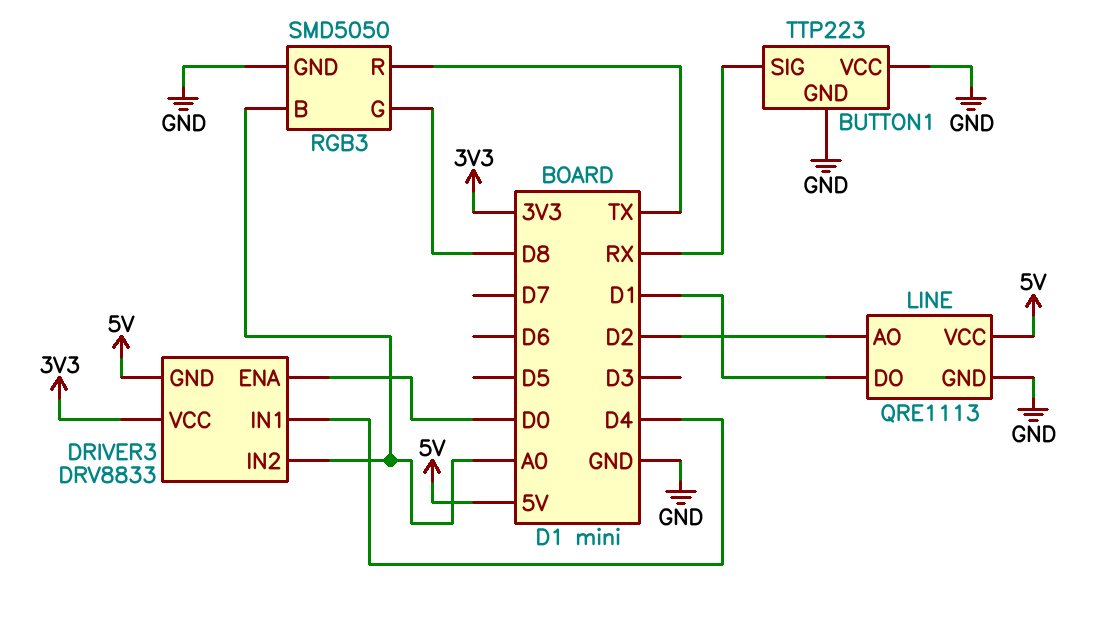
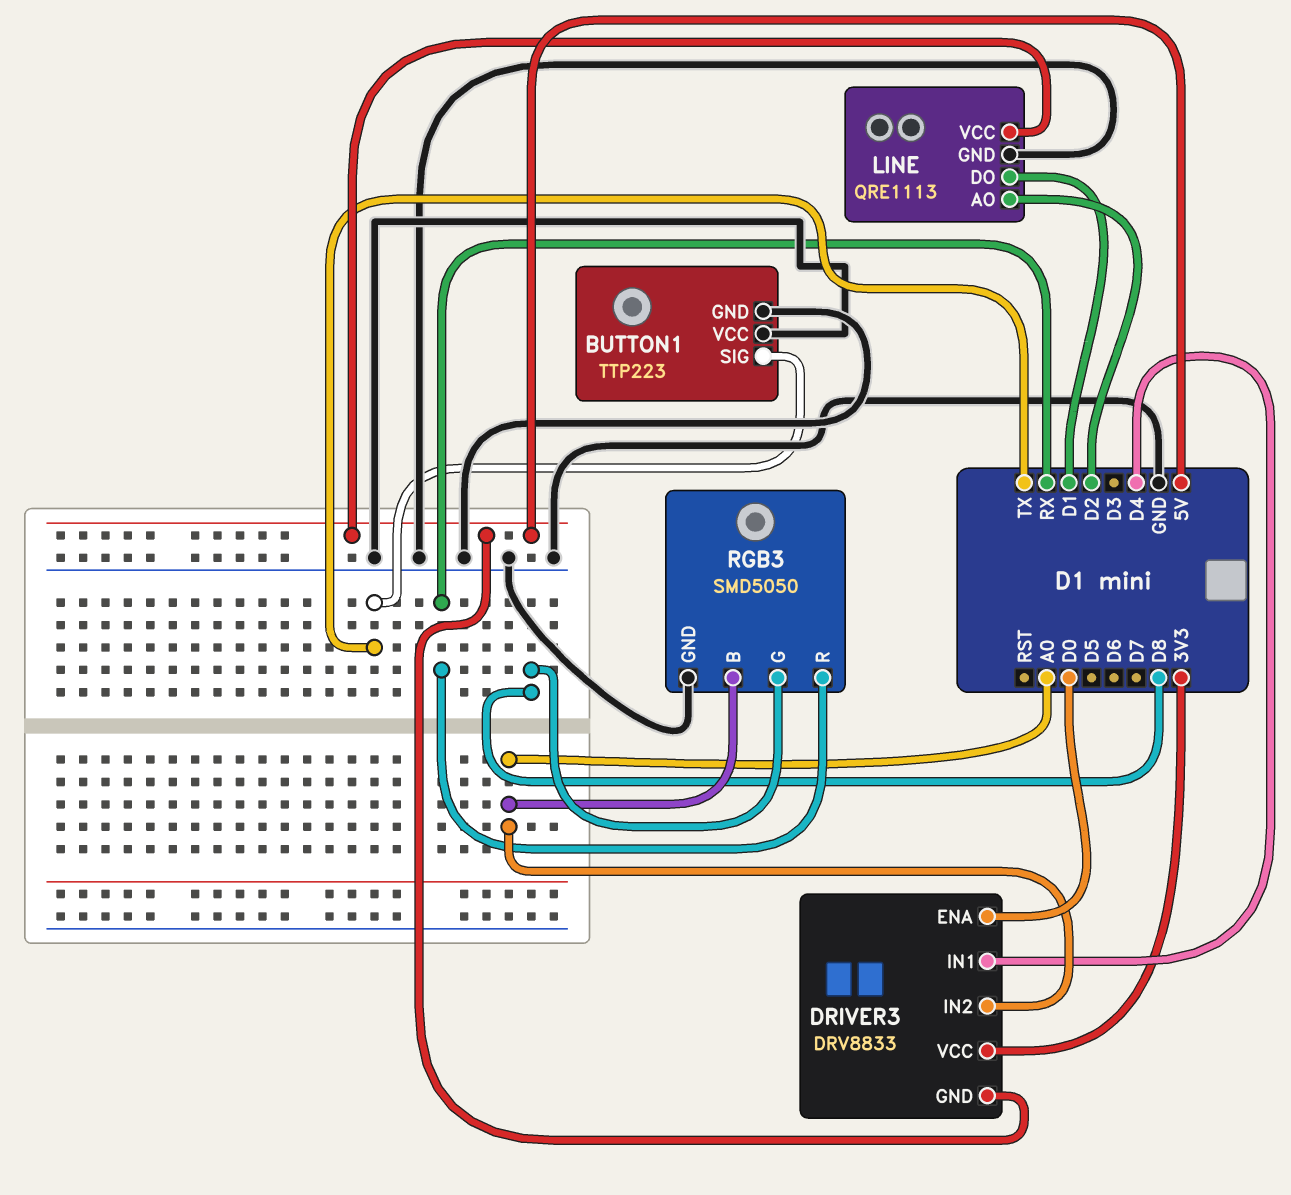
BUTTON1 pin SIG: RX -> TX
RGB3 pin R: TX -> RX

